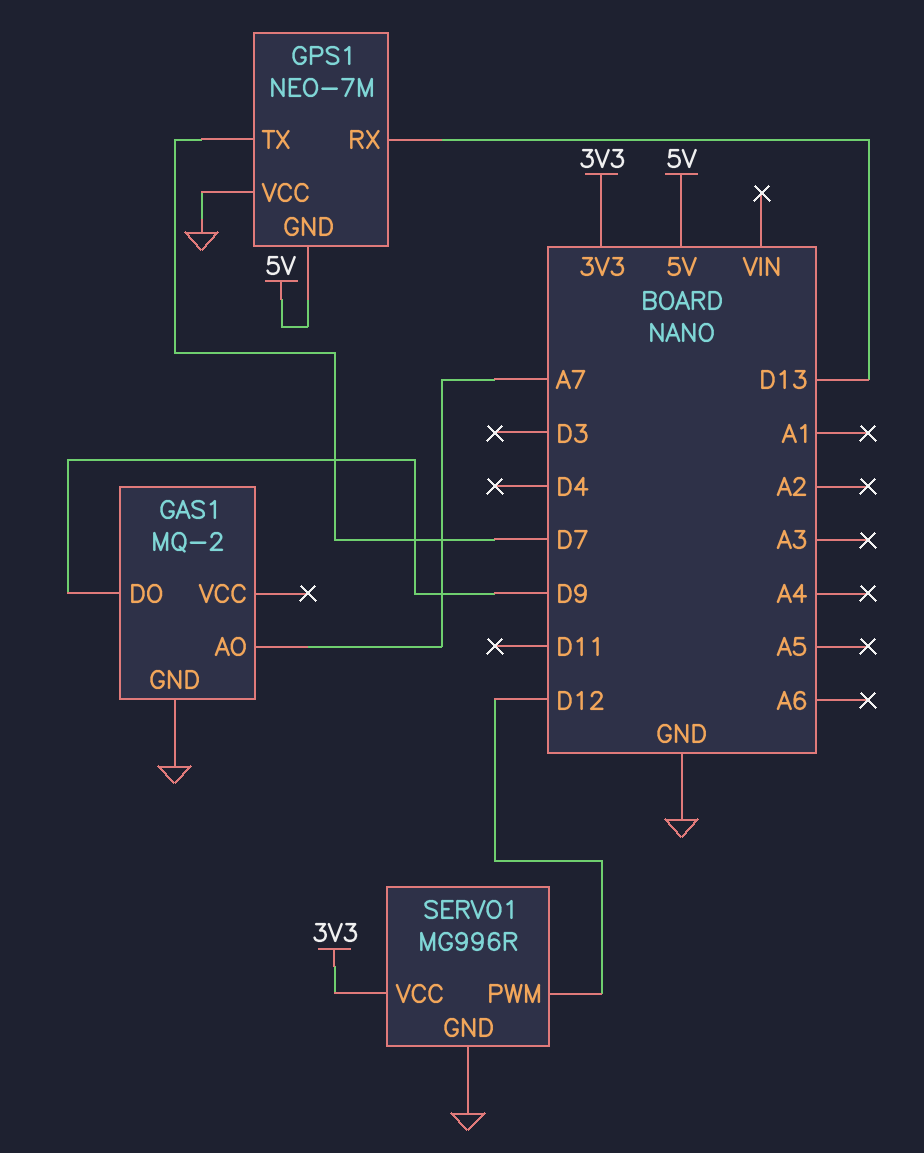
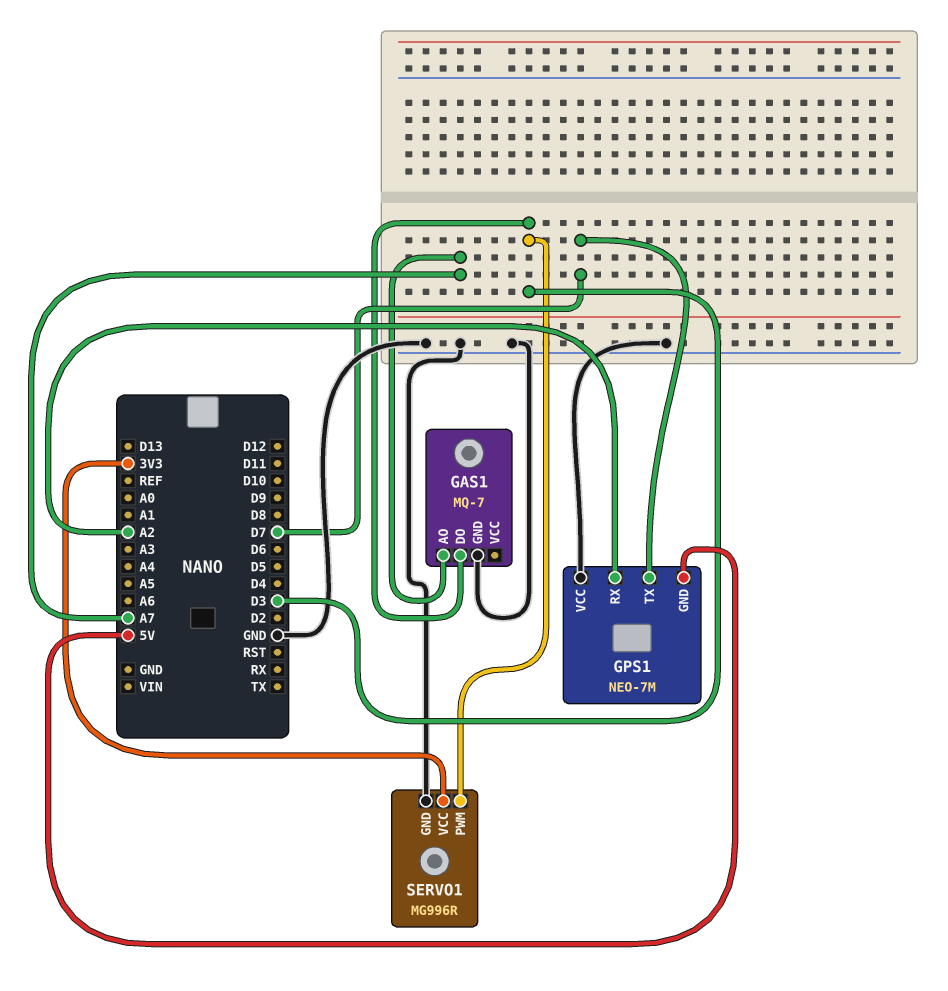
GAS1: MQ-2 -> MQ-7
GAS1 pin DO: D9 -> D3
GPS1 pin RX: D13 -> A2
SERVO1 pin PWM: D12 -> D3

